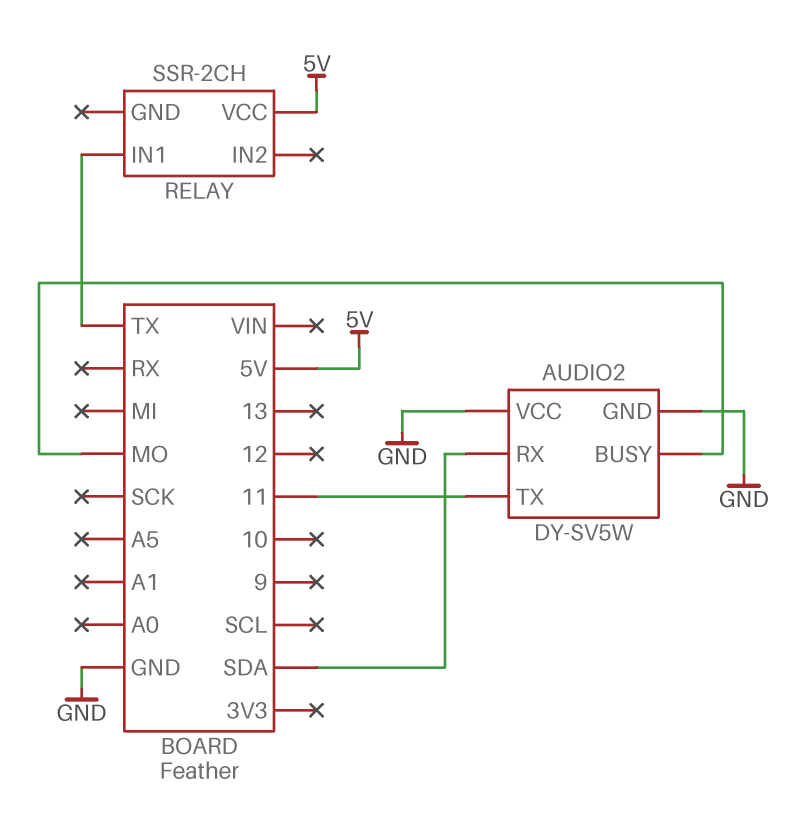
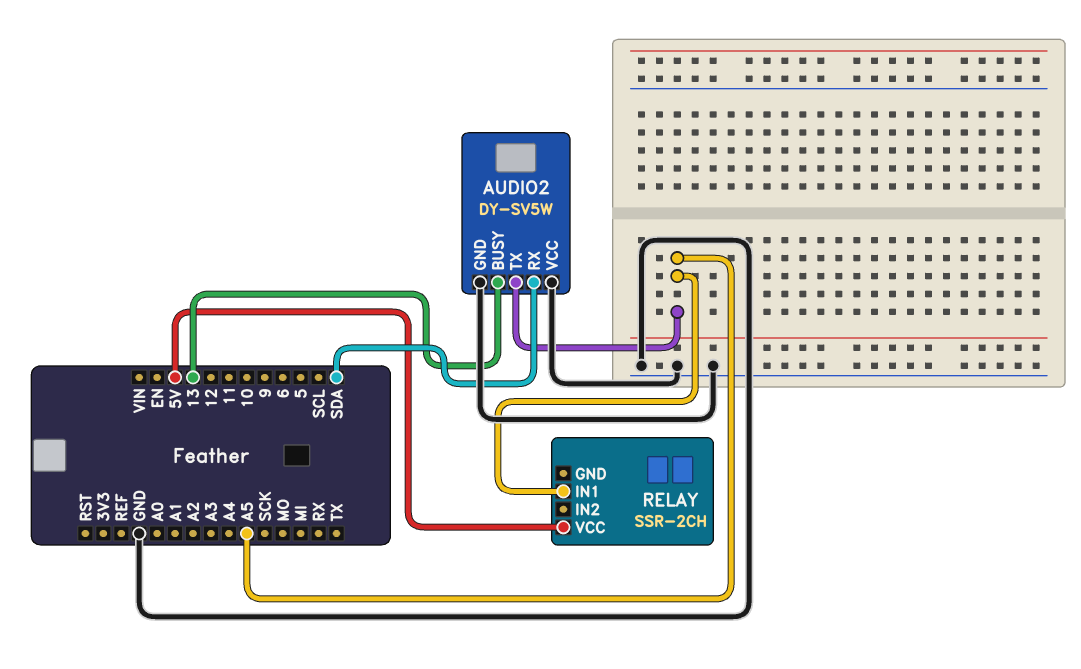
AUDIO2 pin BUSY: MO -> 13
AUDIO2 pin TX: 11 -> A5
RELAY pin IN1: TX -> A5

